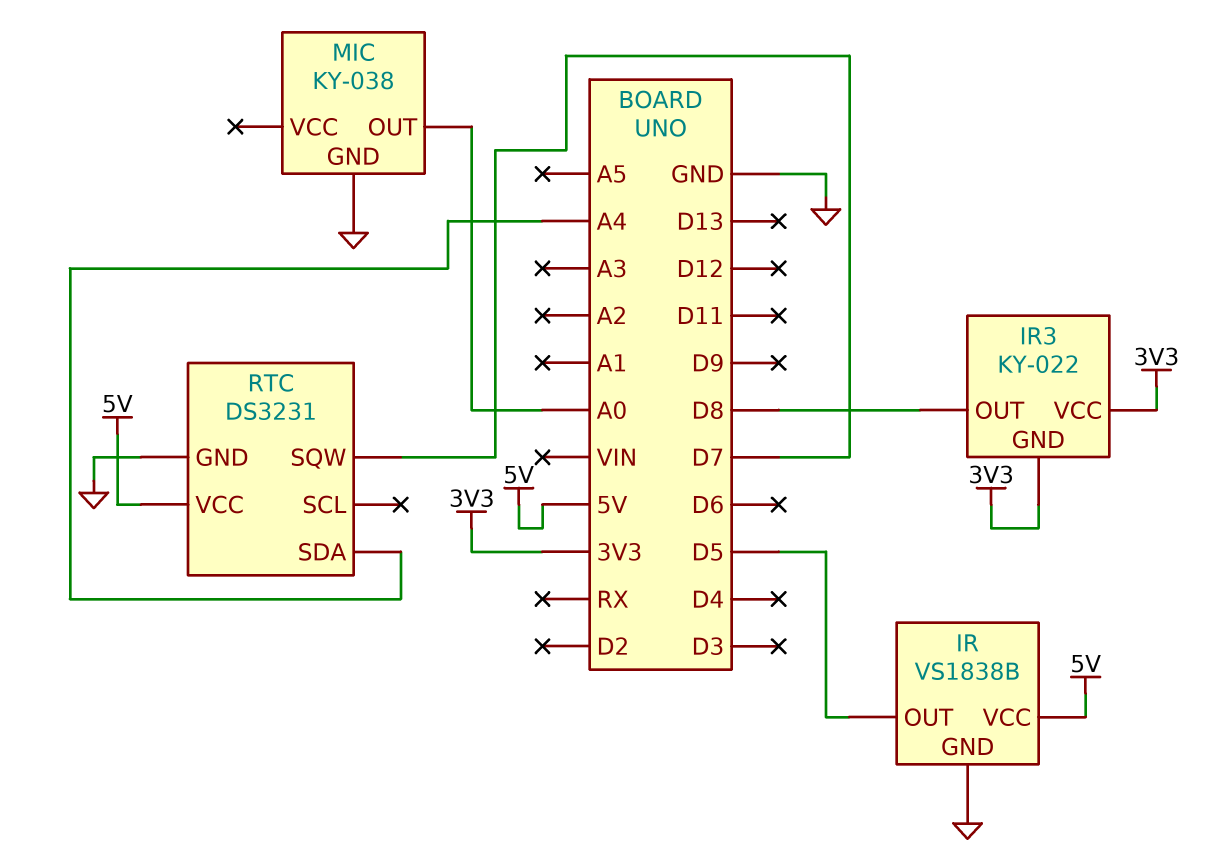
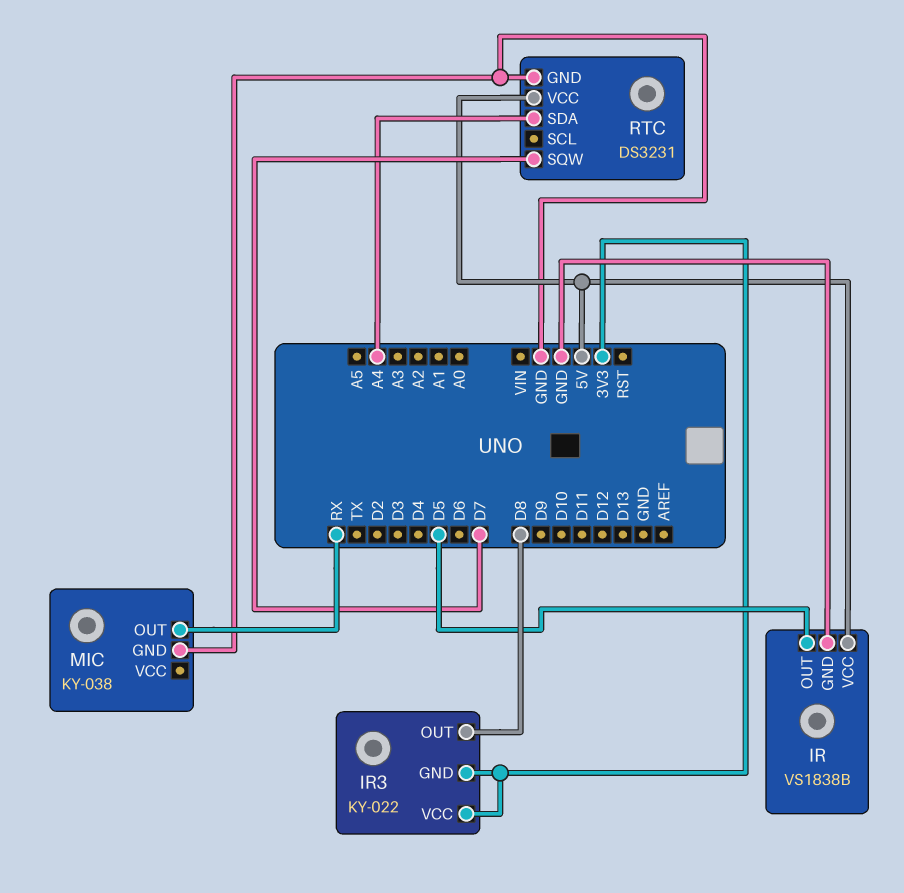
MIC pin OUT: A0 -> RX

